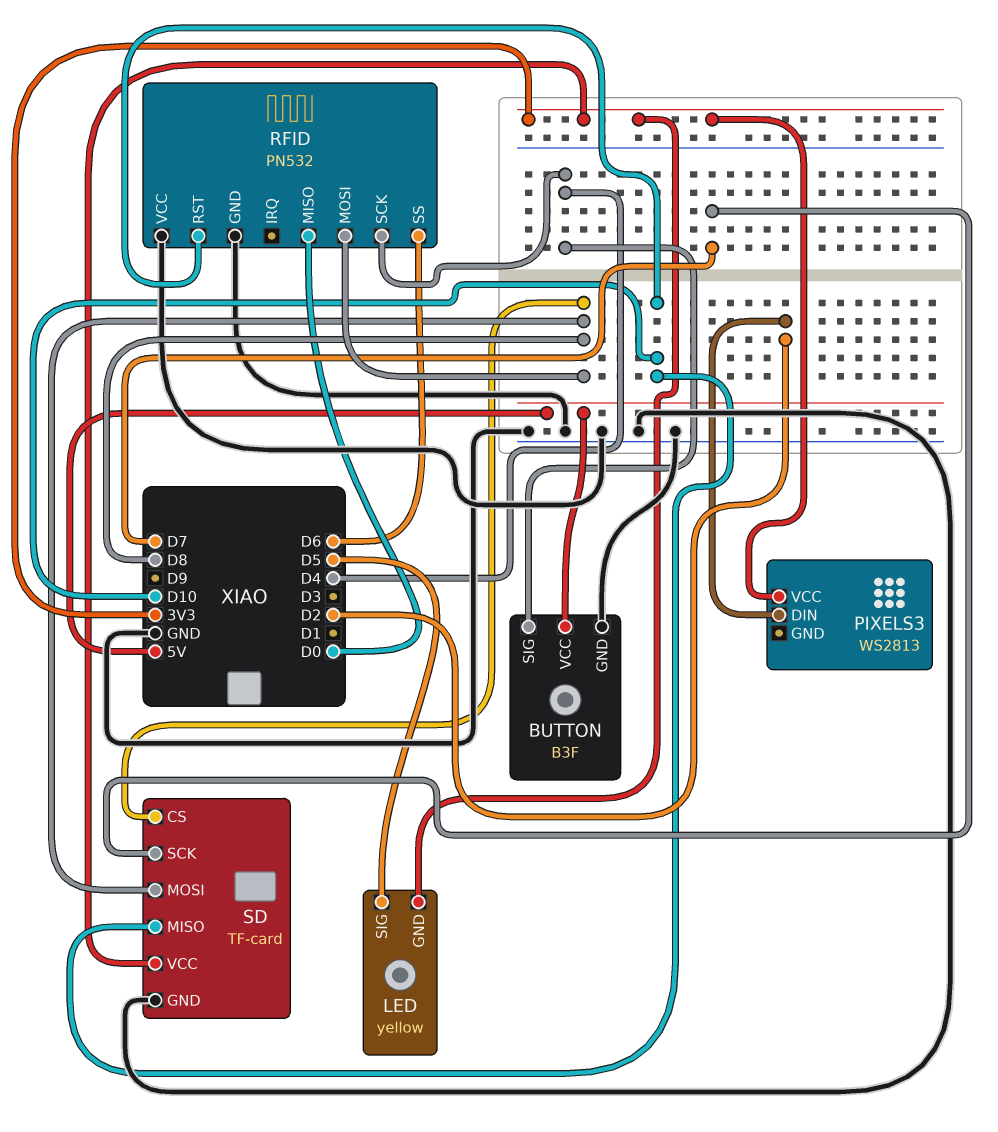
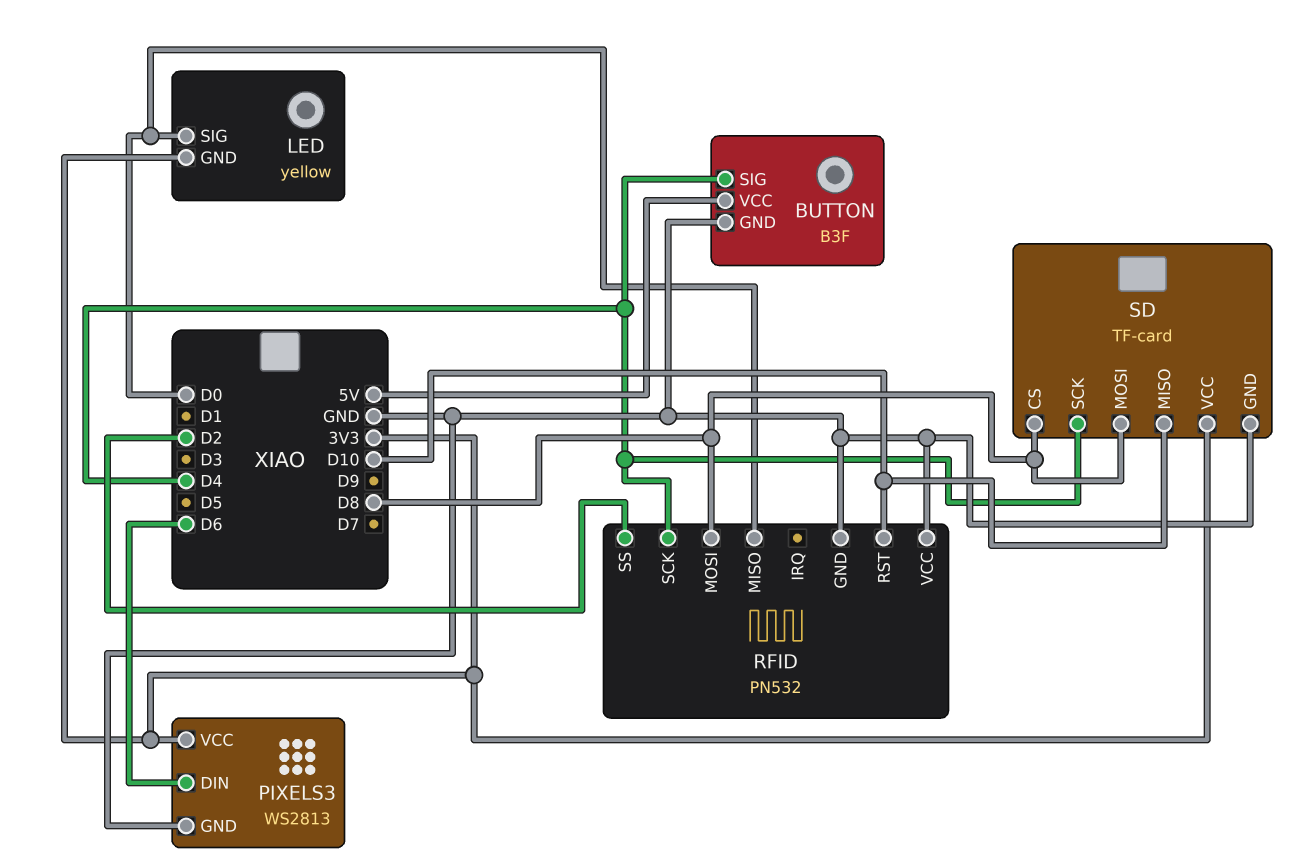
LED pin SIG: D5 -> D0
PIXELS3 pin DIN: D2 -> D6
PIXELS3 pin GND: none -> GND
RFID pin SS: D6 -> D2
SD pin SCK: D7 -> D4

